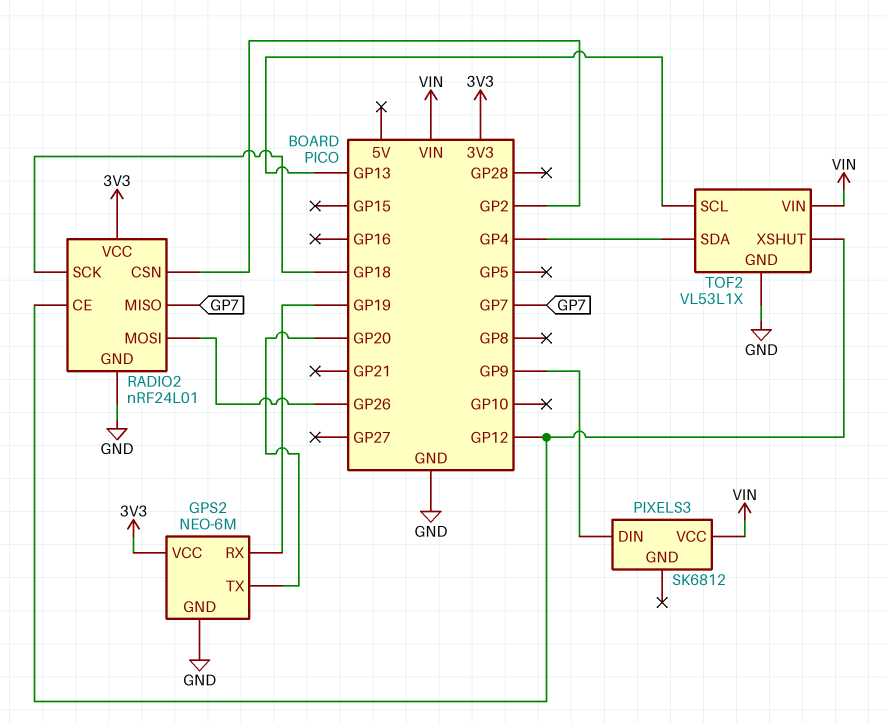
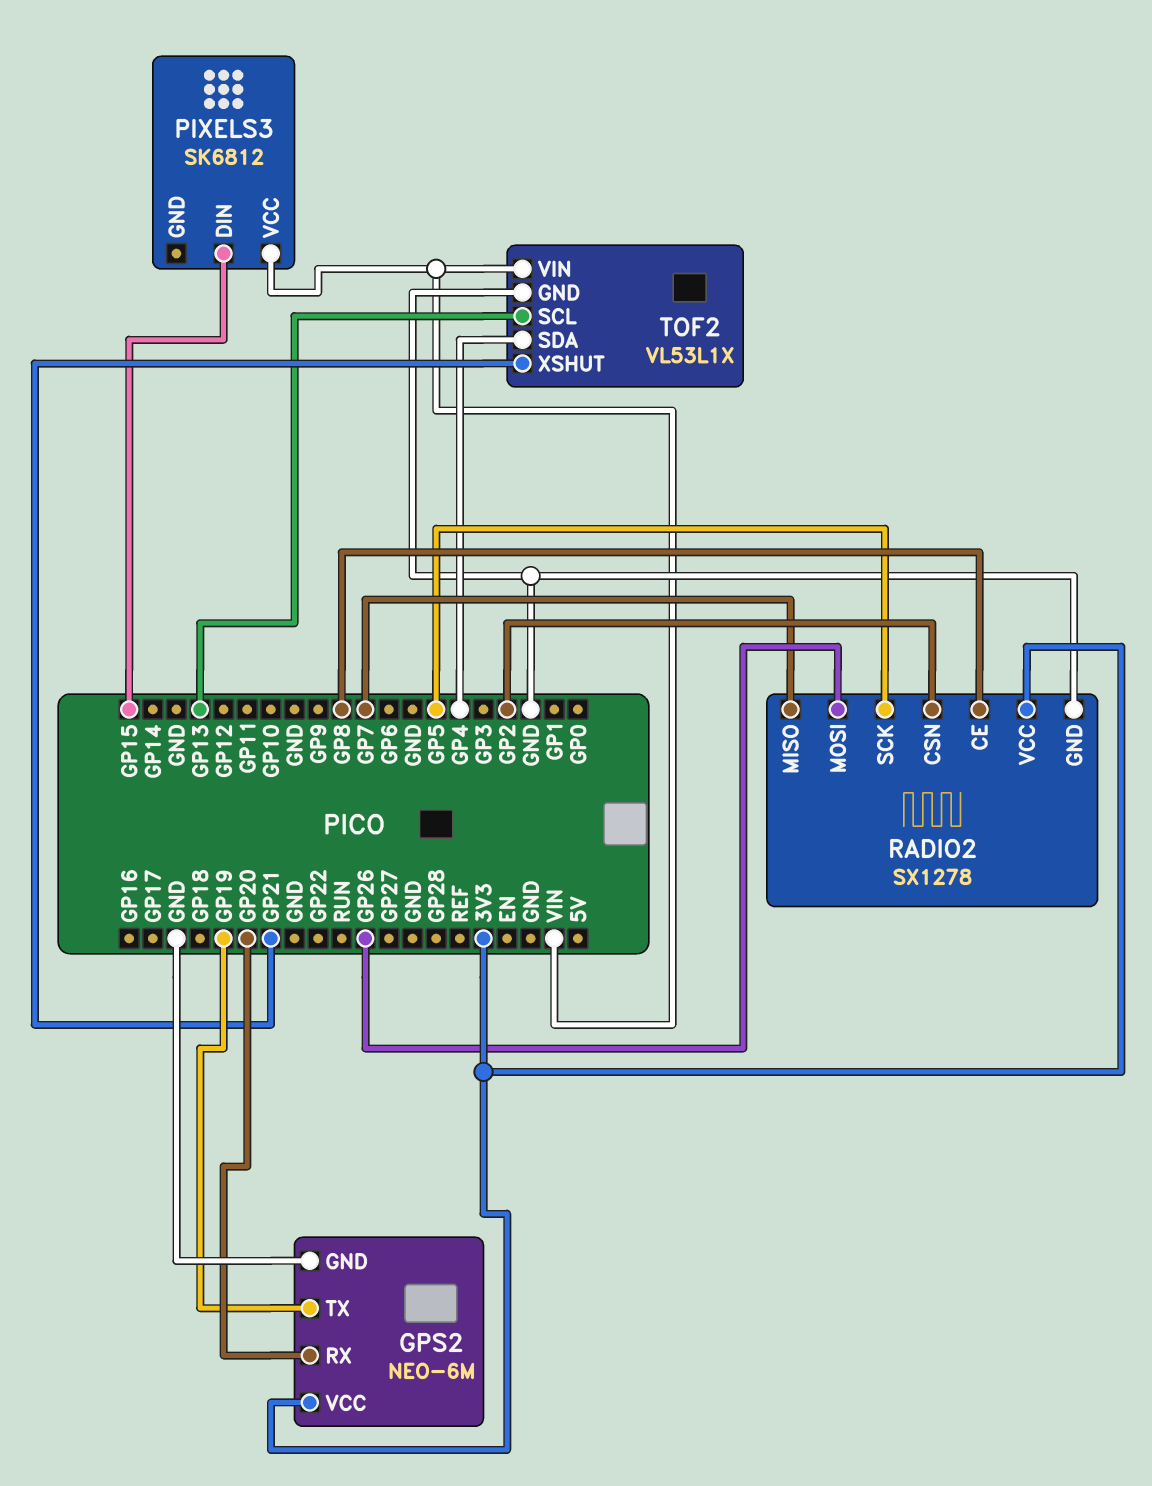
GPS2 pin RX: GP19 -> GP20
GPS2 pin TX: GP20 -> GP19
PIXELS3 pin DIN: GP9 -> GP15
RADIO2: nRF24L01 -> SX1278
RADIO2 pin CE: GP12 -> GP8
RADIO2 pin SCK: GP18 -> GP5
TOF2 pin XSHUT: GP12 -> GP21

